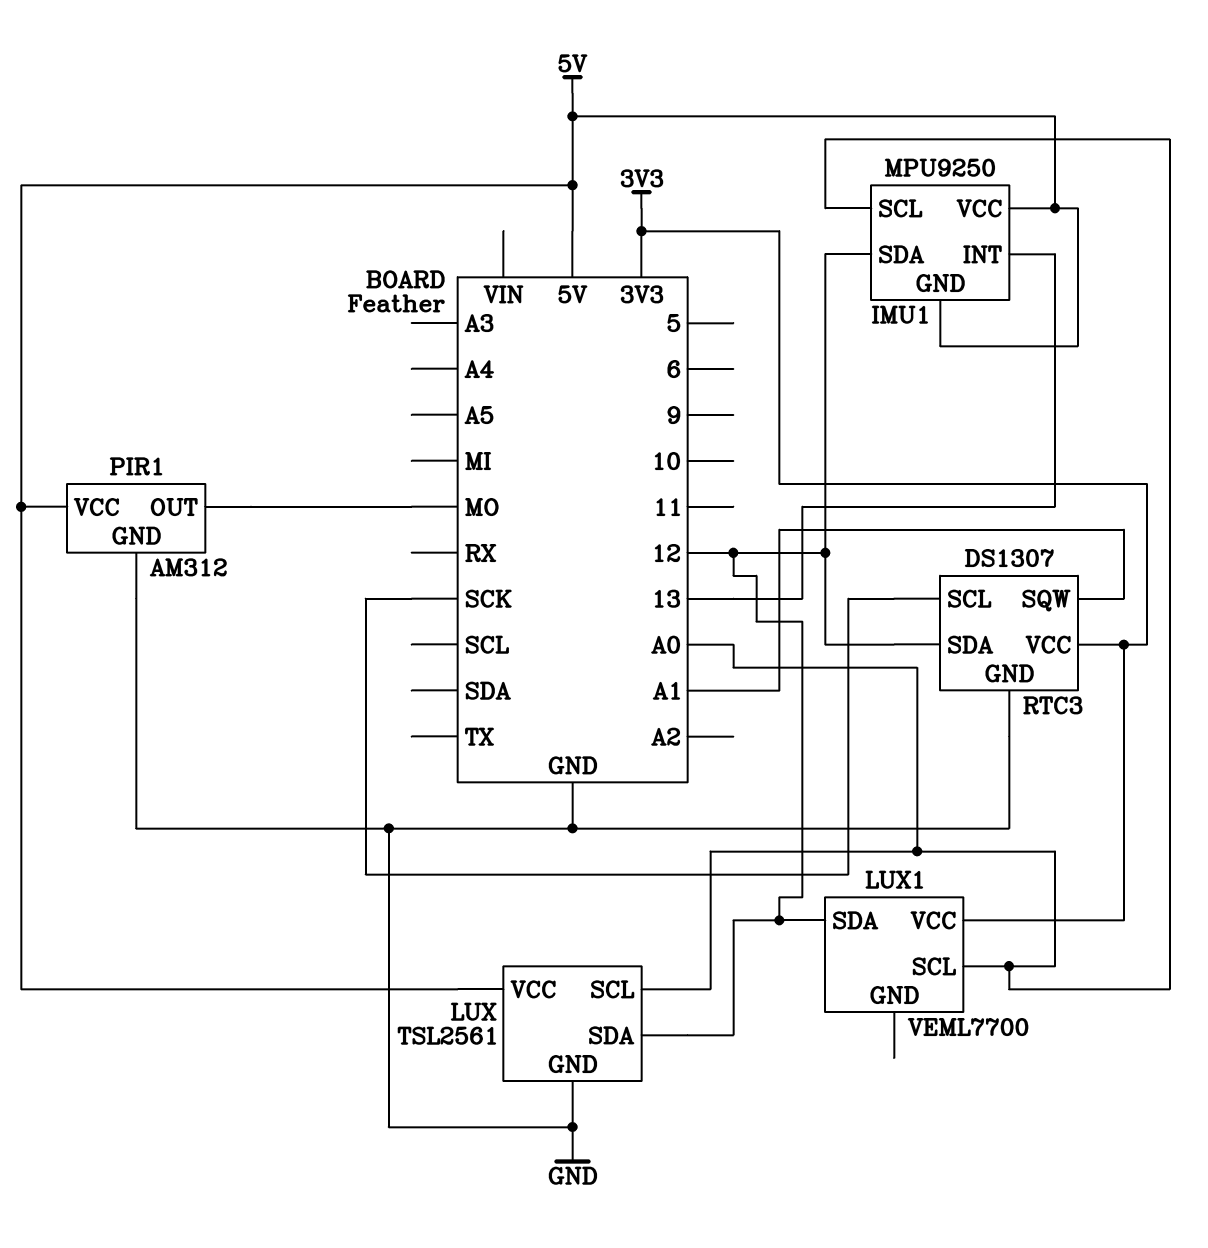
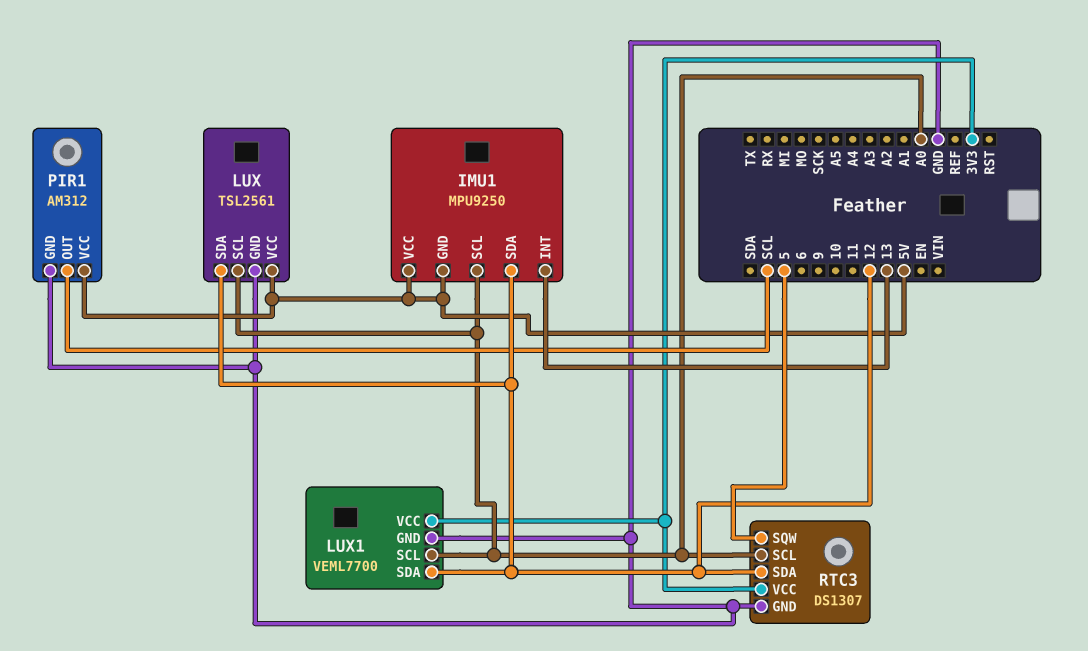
LUX1 pin GND: none -> GND
PIR1 pin OUT: MO -> SCL
RTC3 pin SCL: SCK -> A0
RTC3 pin SQW: A1 -> 5

